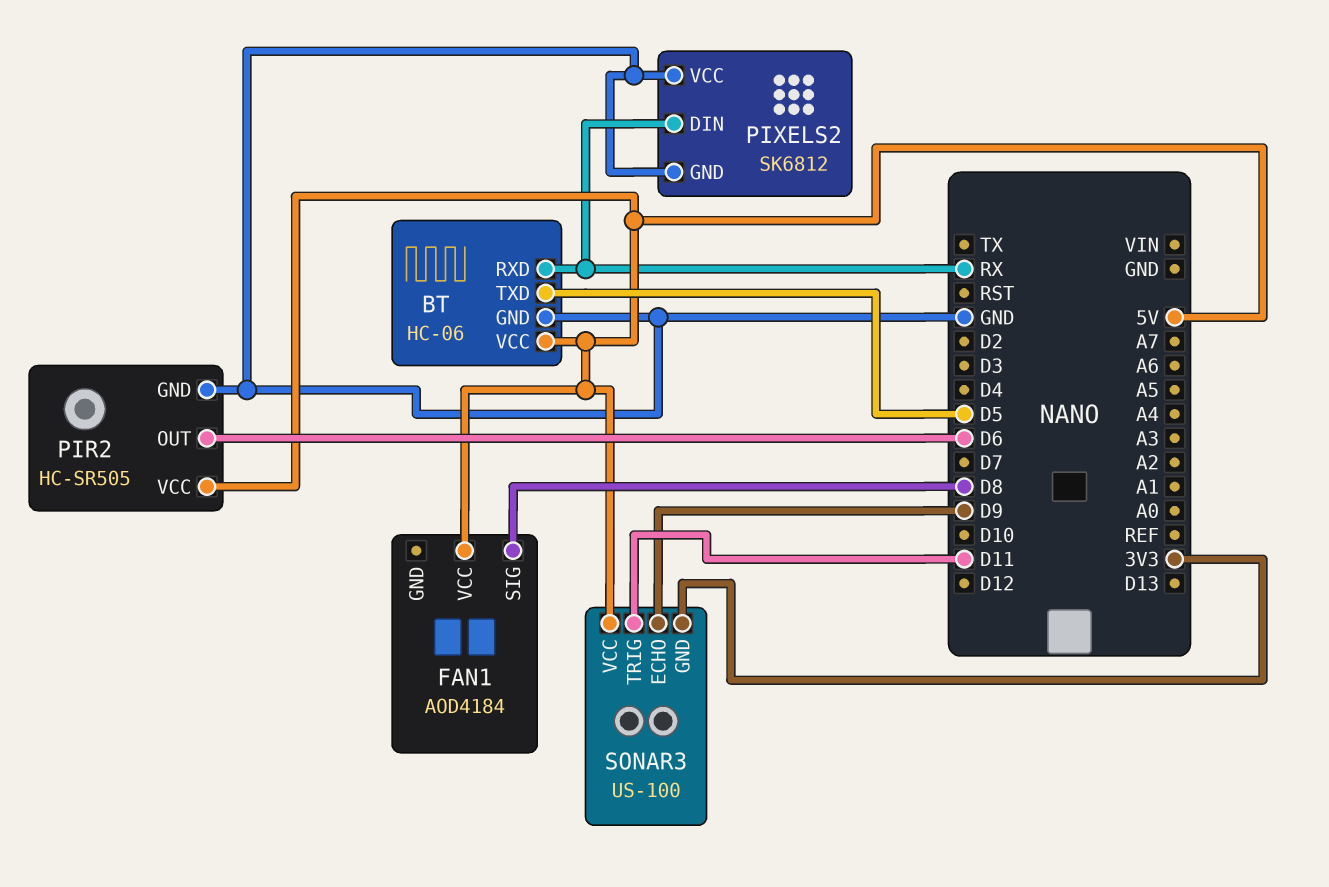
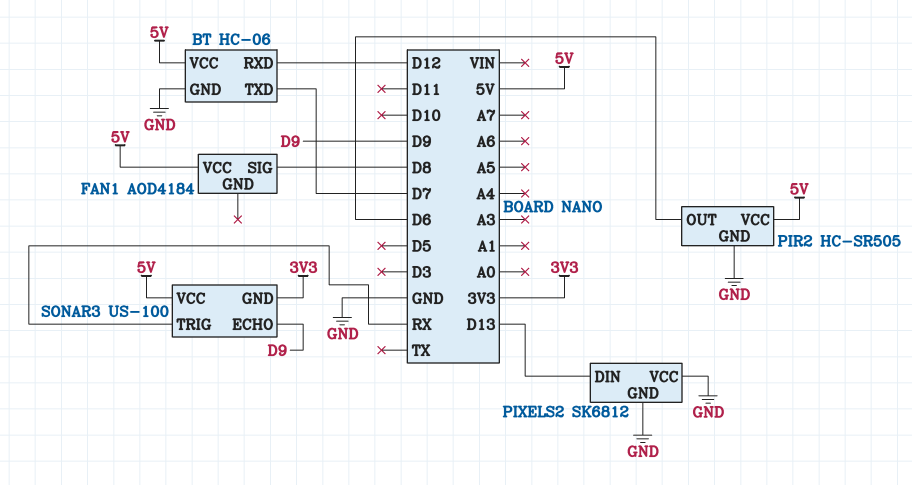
BT pin RXD: RX -> D12
BT pin TXD: D5 -> D7
PIXELS2 pin DIN: RX -> D13
SONAR3 pin TRIG: D11 -> RX

